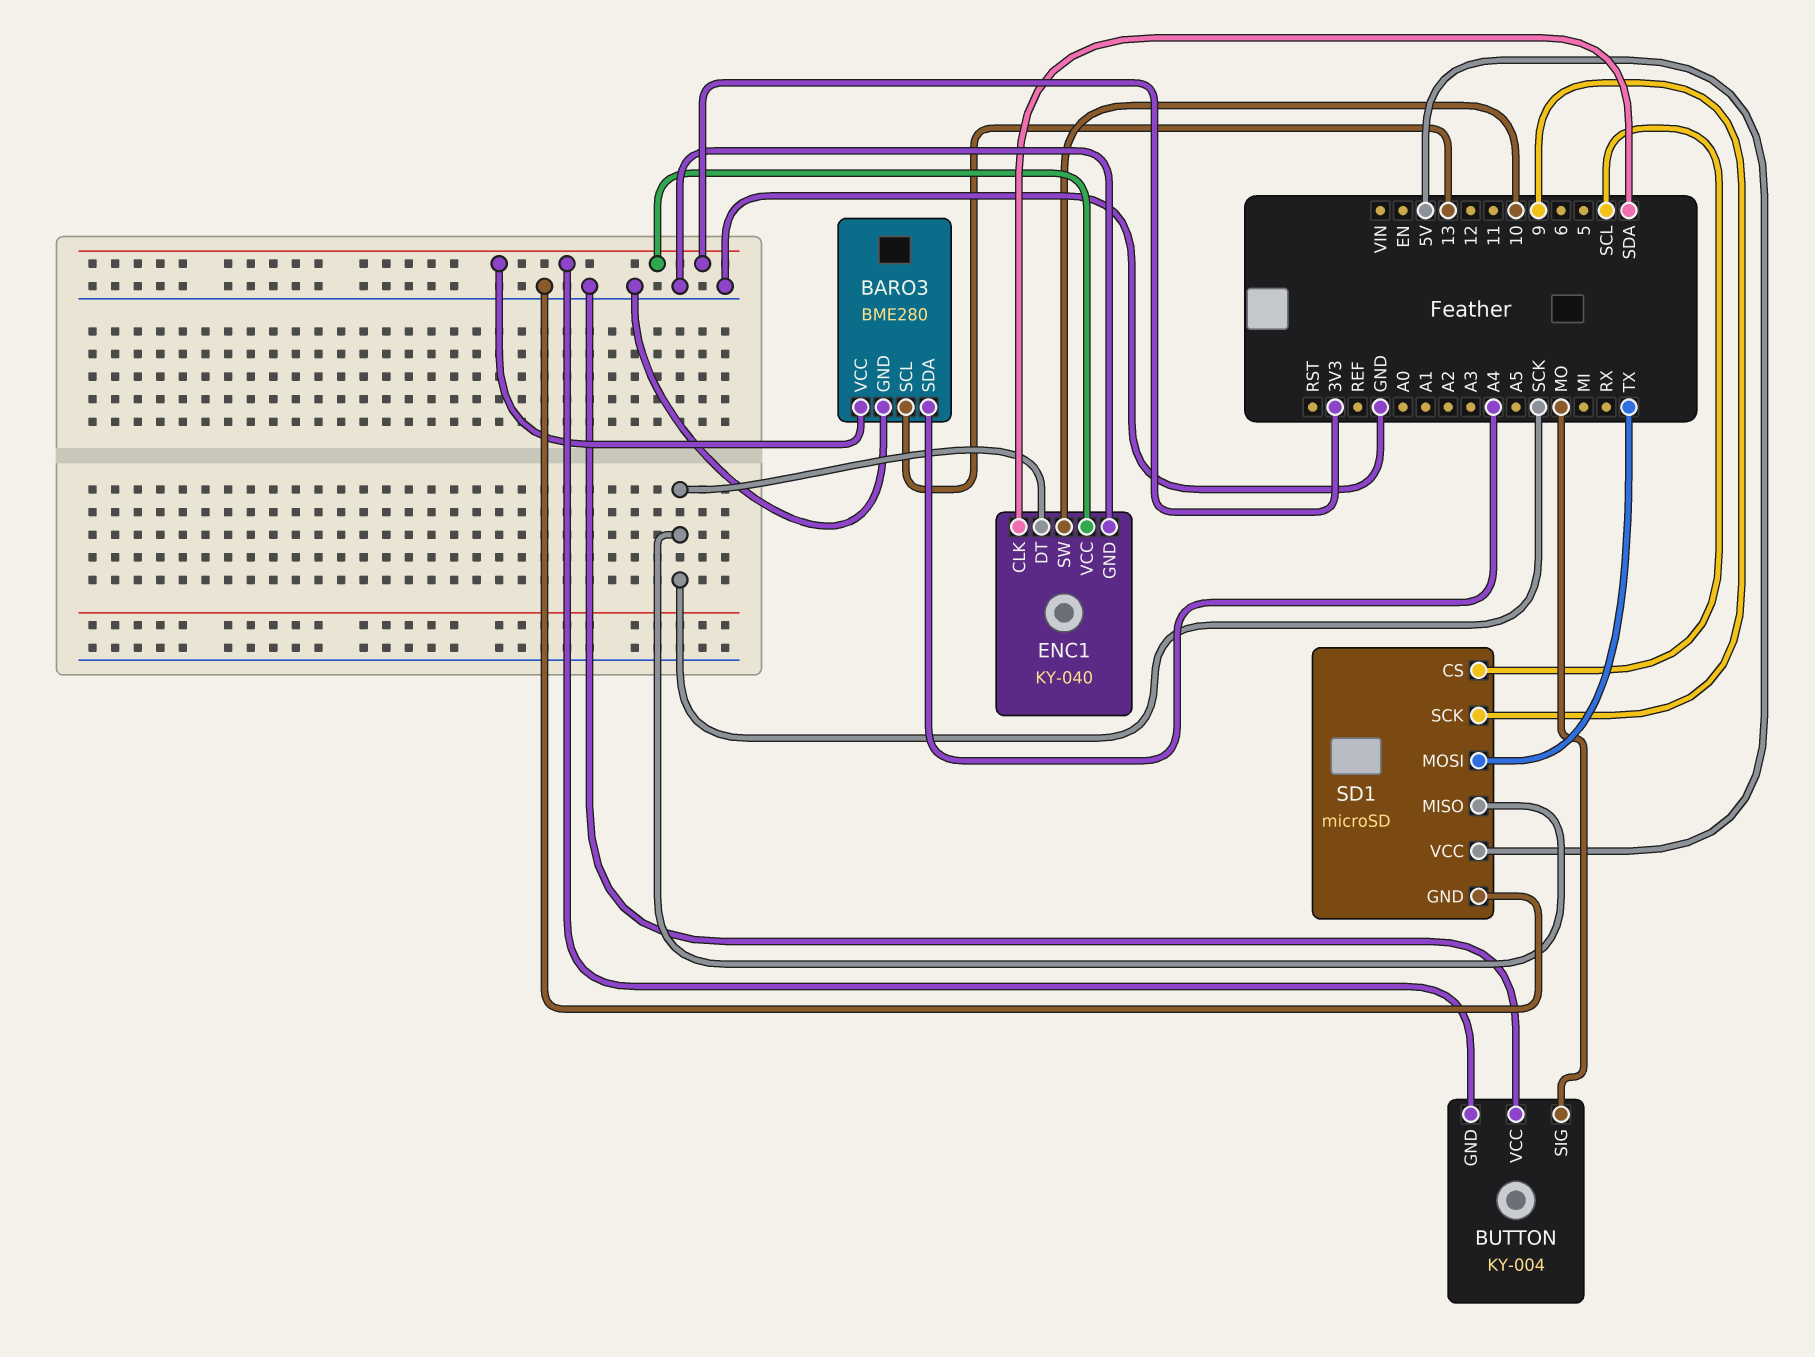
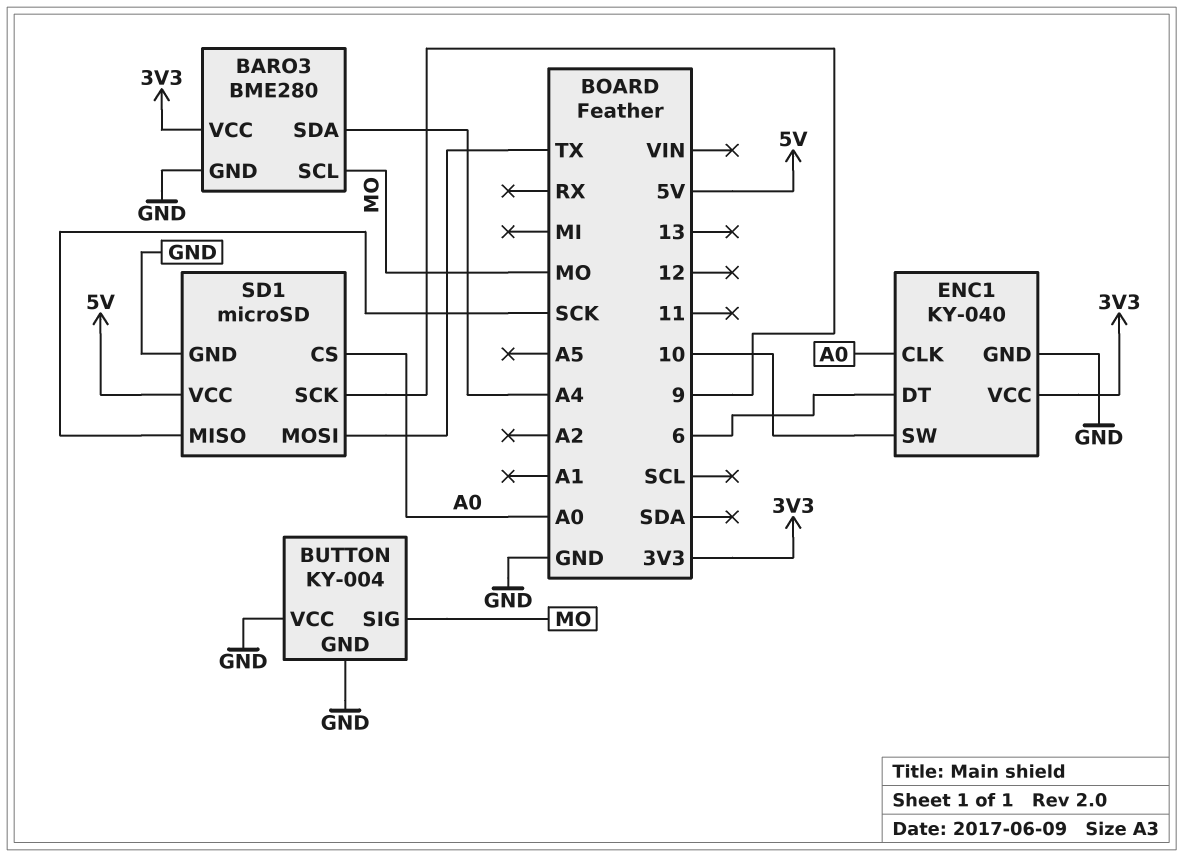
BARO3 pin SCL: 13 -> MO
BUTTON pin GND: 3V3 -> GND
ENC1 pin CLK: SDA -> A0
ENC1 pin DT: SCK -> 6
SD1 pin CS: SCL -> A0

